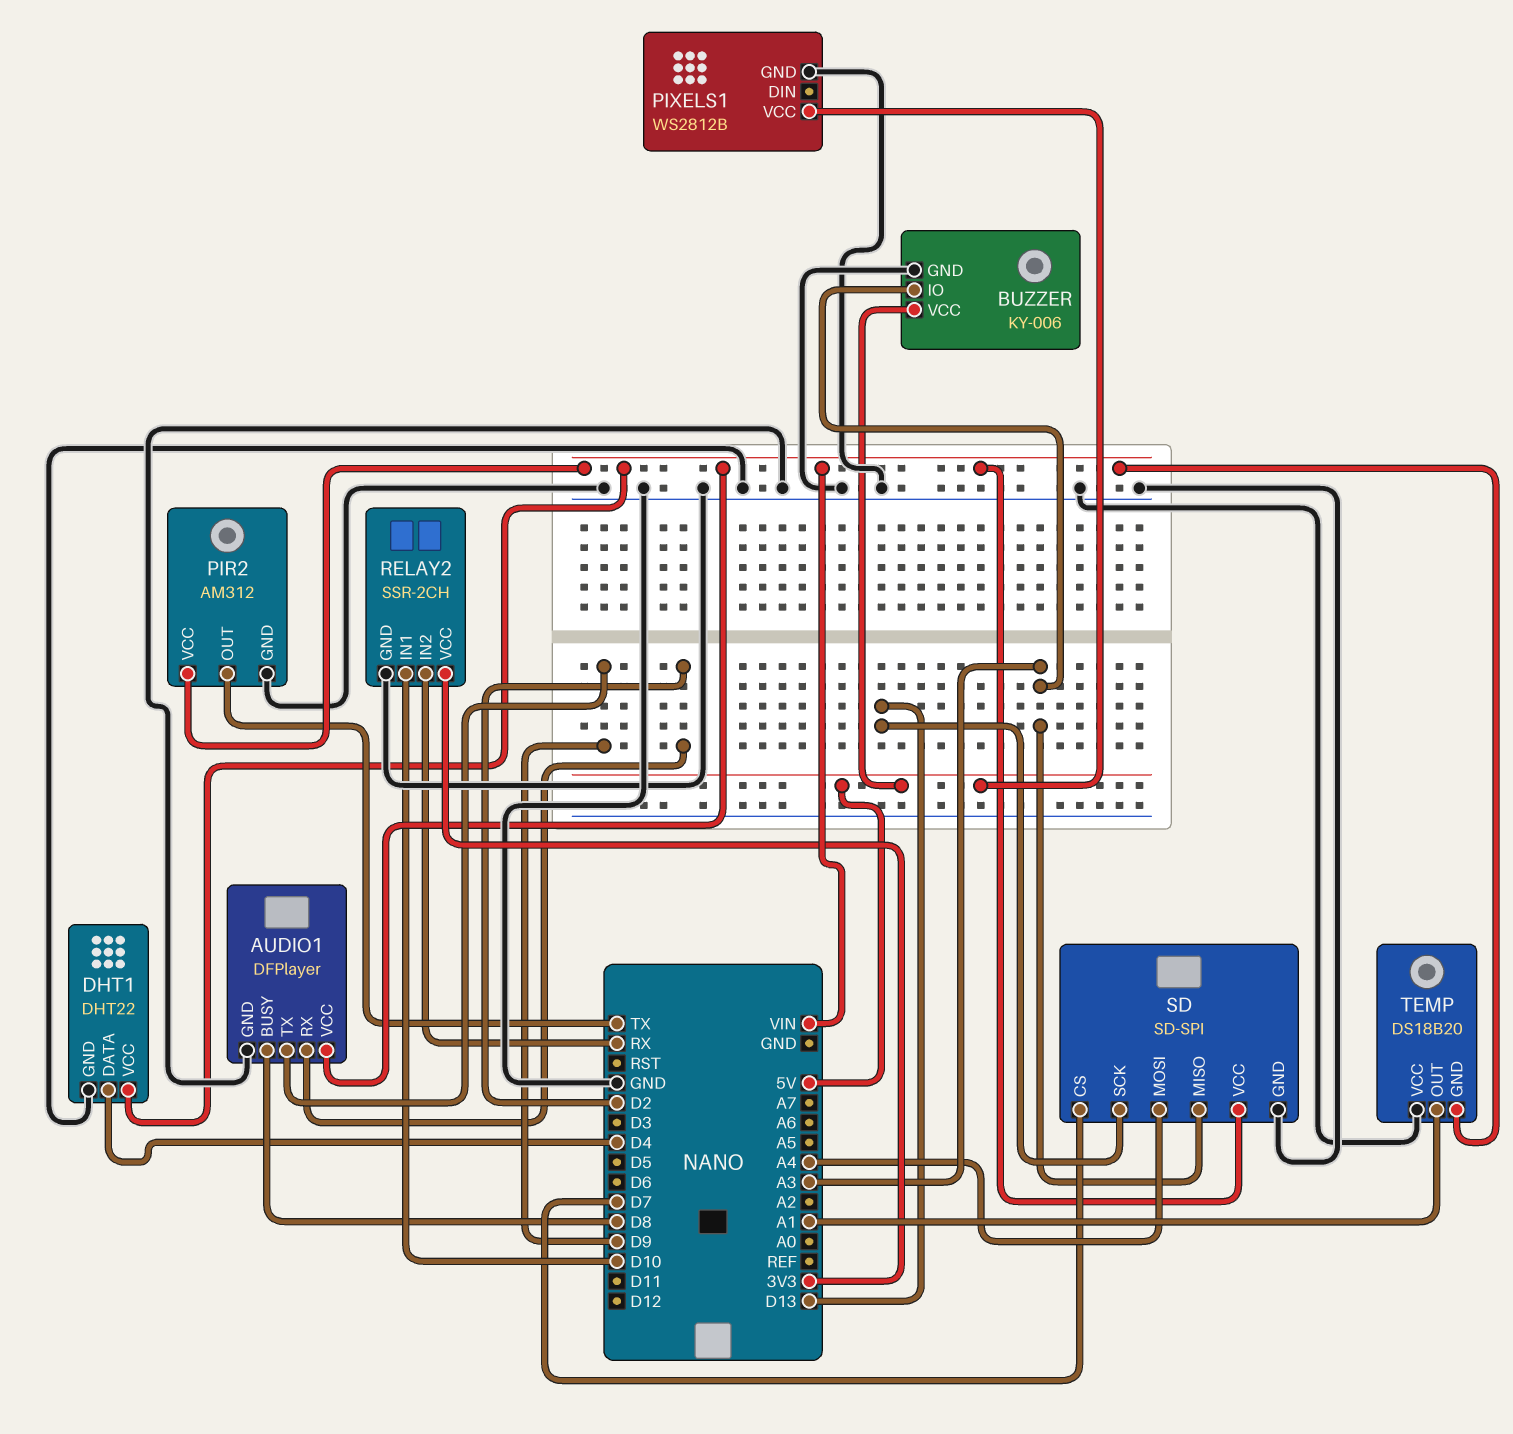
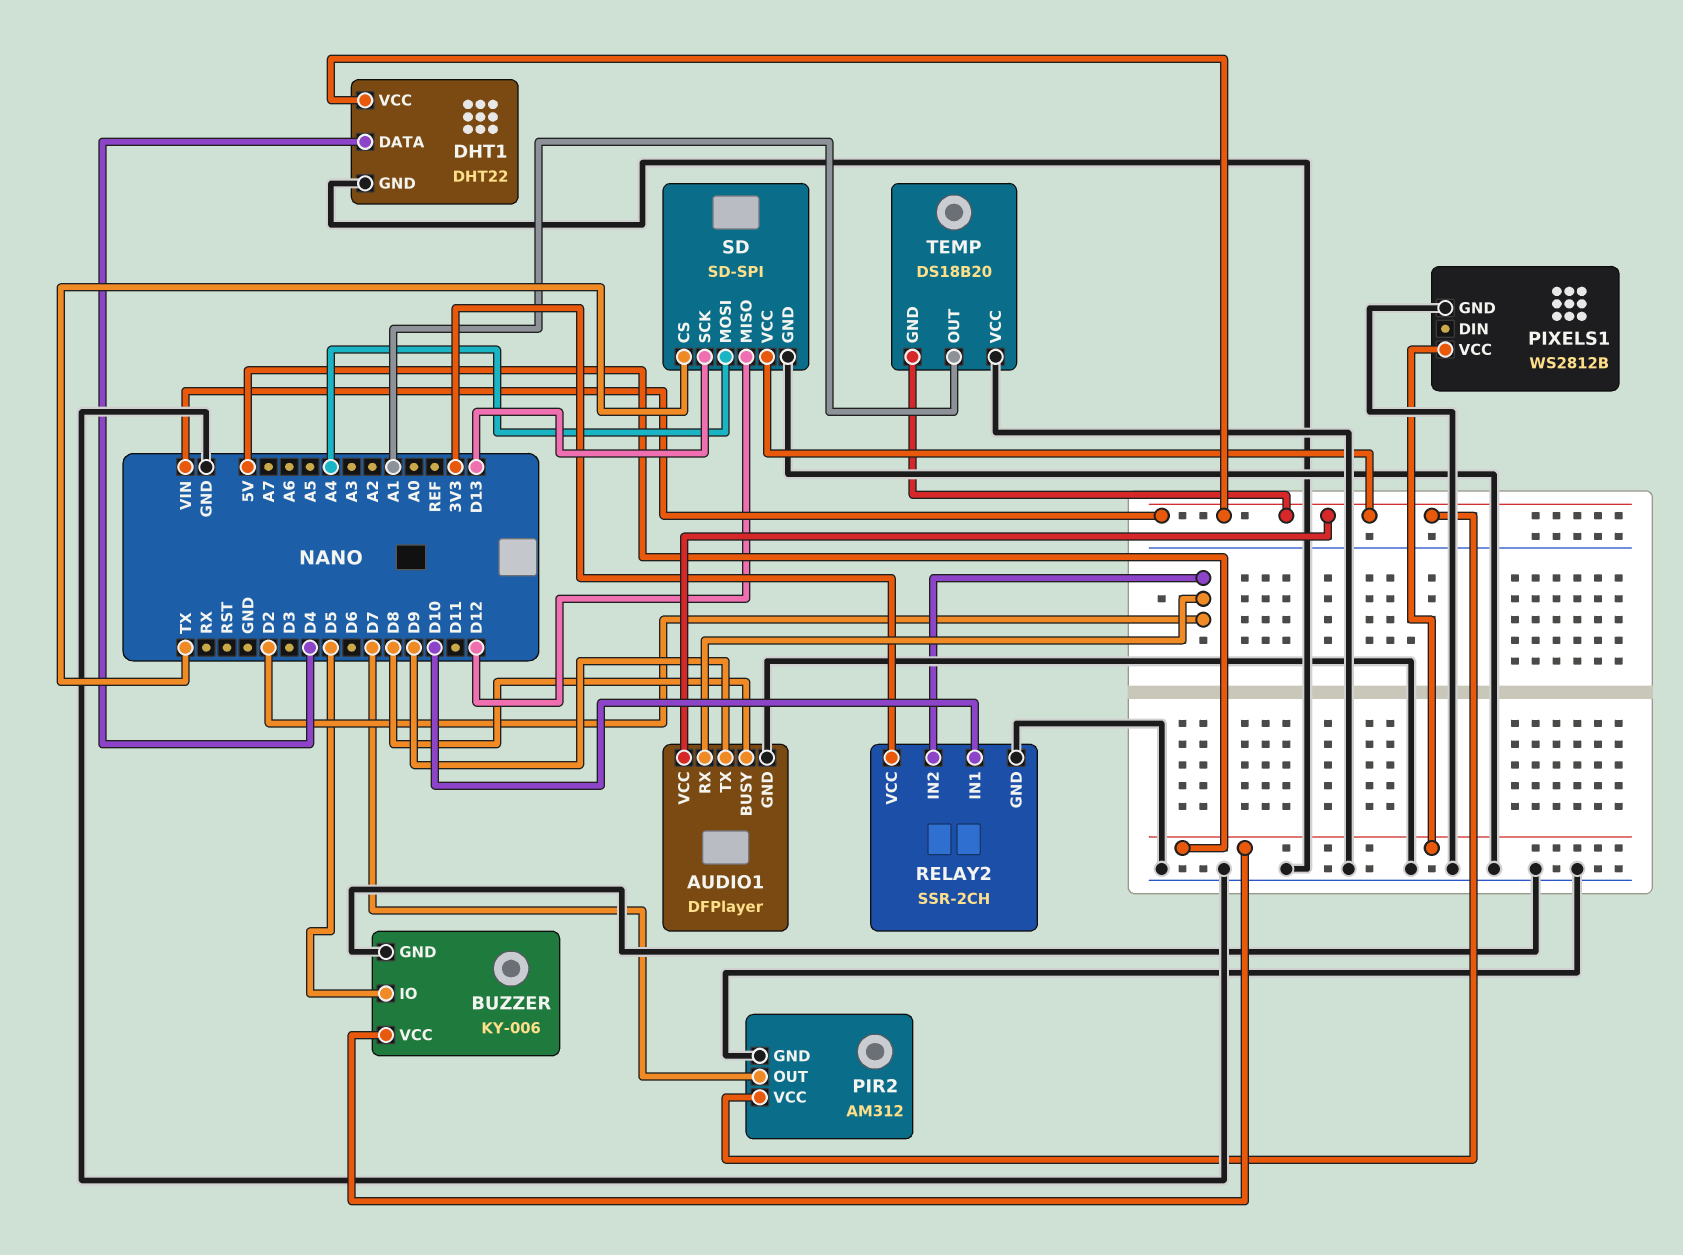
BUZZER pin IO: A3 -> D5
PIR2 pin OUT: TX -> D7
RELAY2 pin IN2: RX -> D2
SD pin CS: D7 -> TX
SD pin MISO: A3 -> D12

